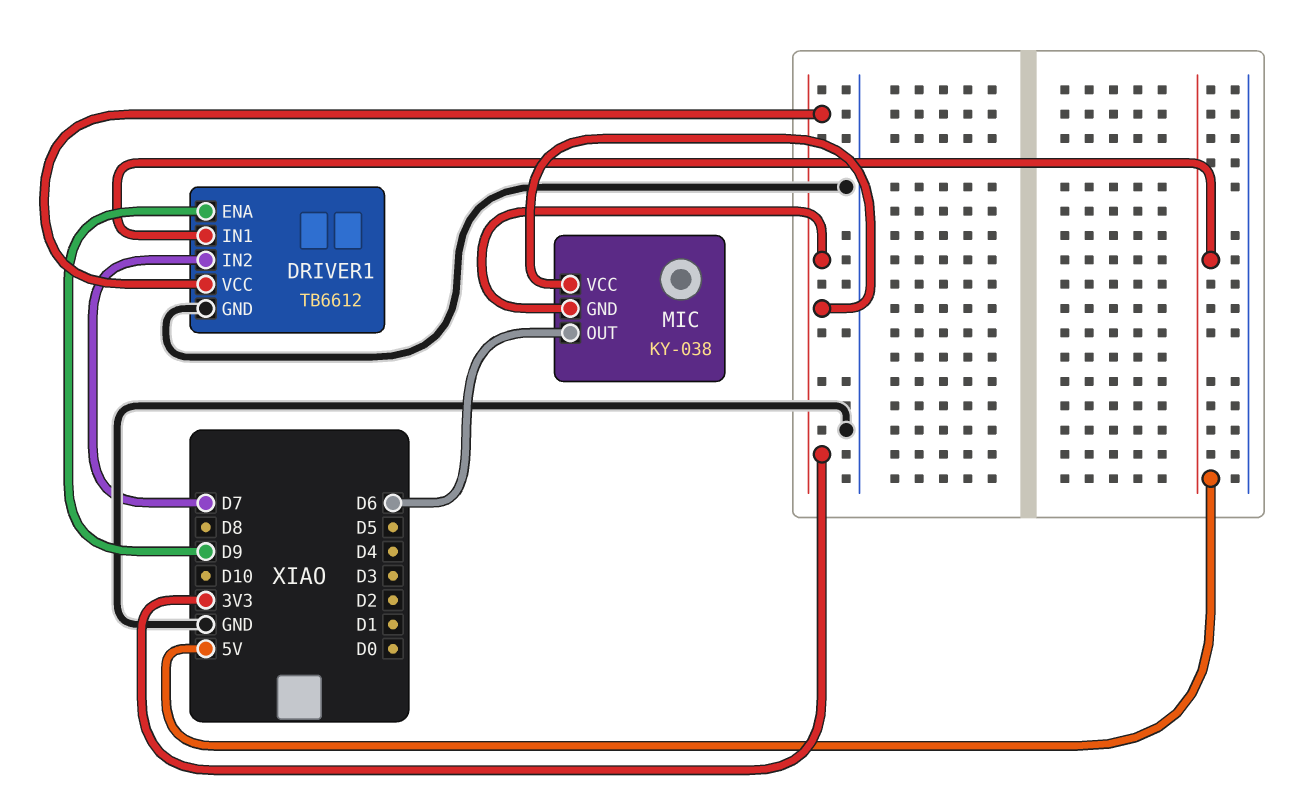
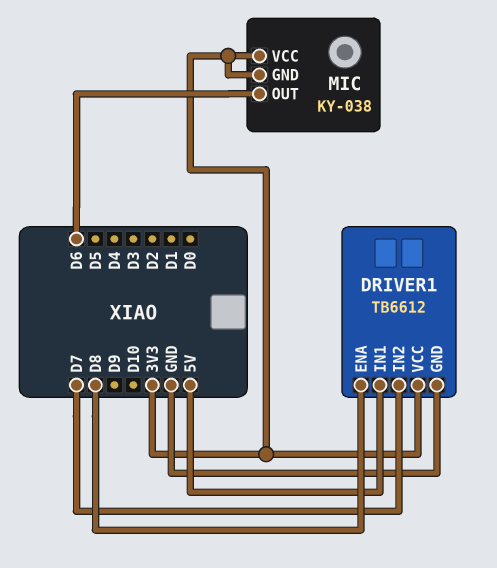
DRIVER1 pin ENA: D9 -> D8

